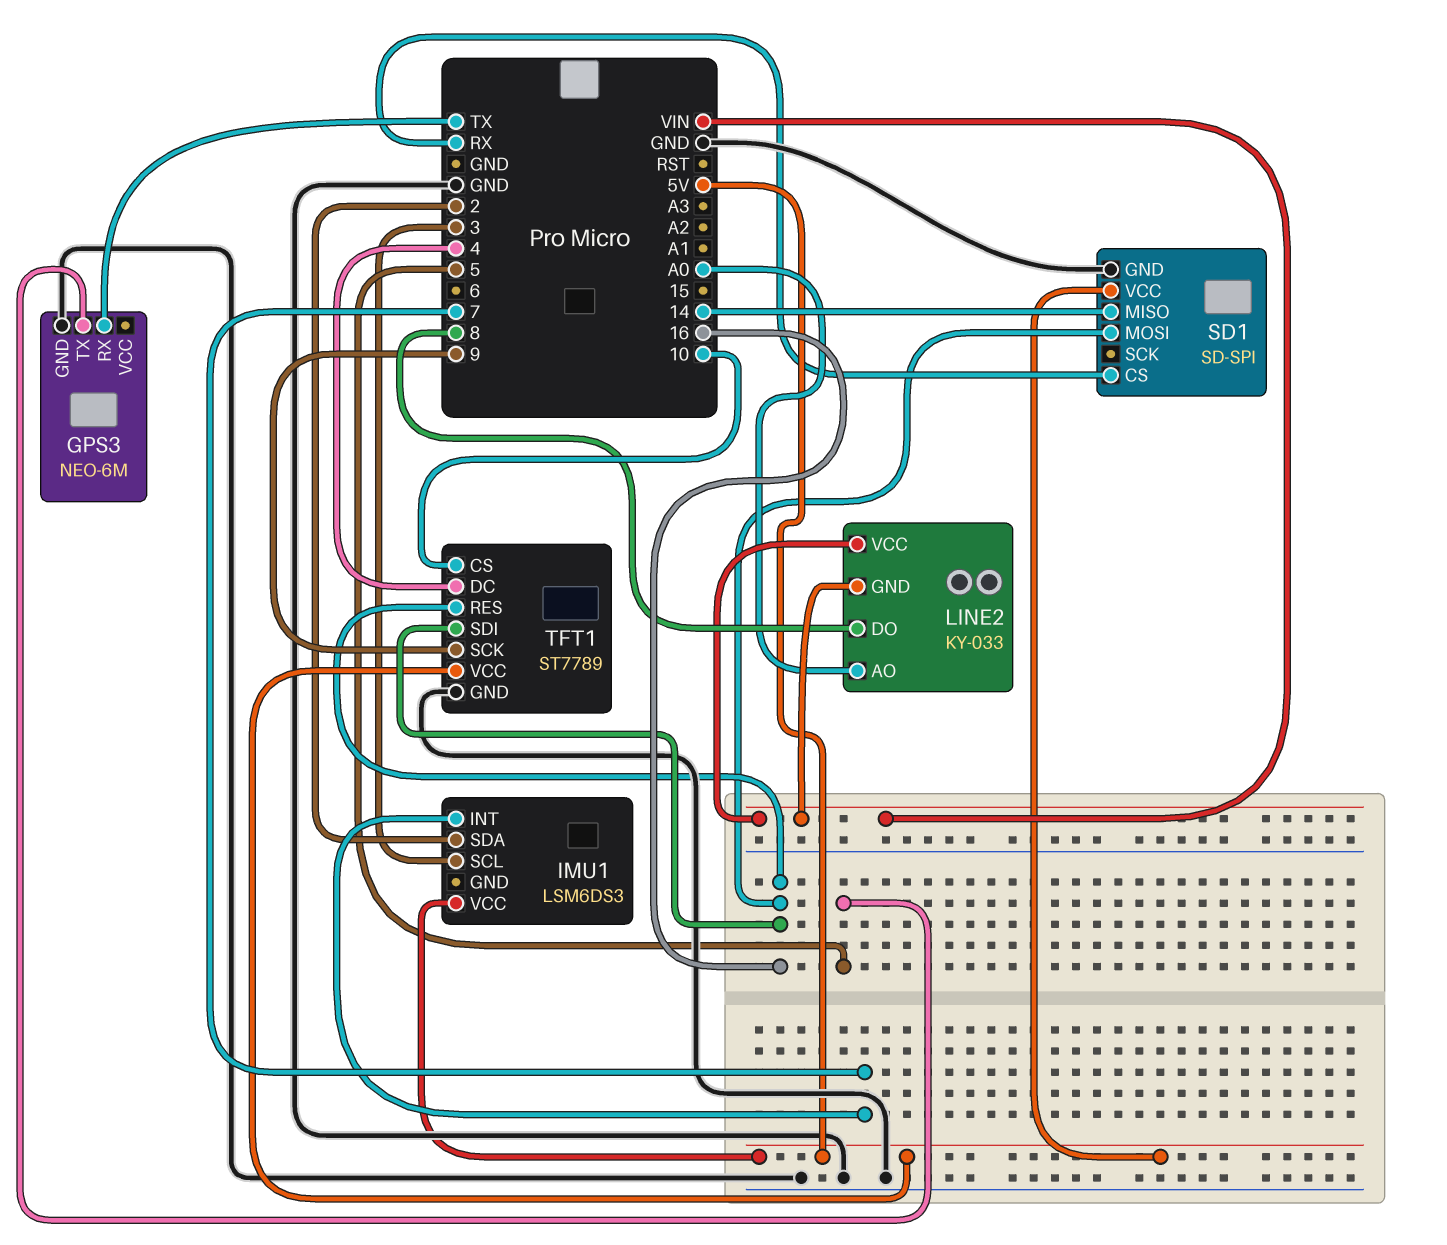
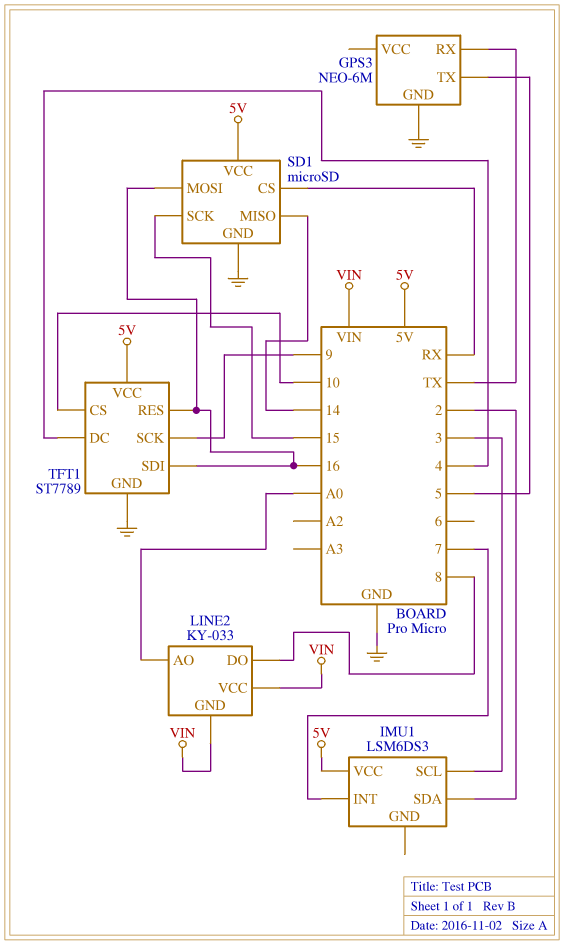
SD1: SD-SPI -> microSD
SD1 pin SCK: none -> 15

